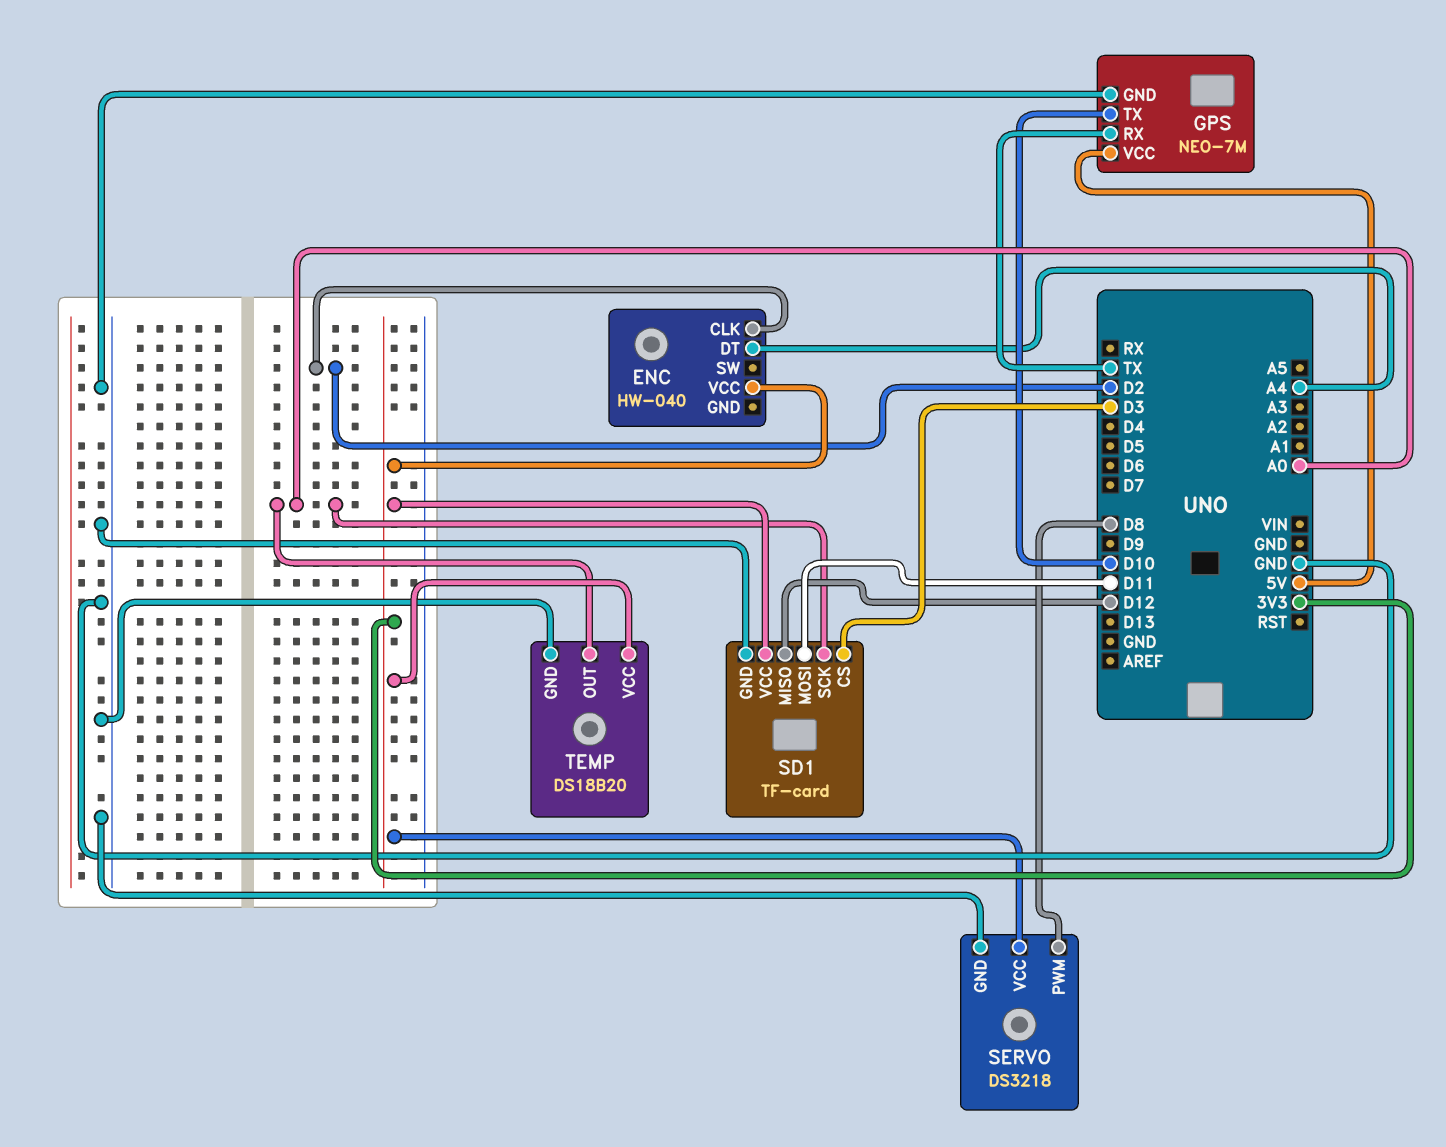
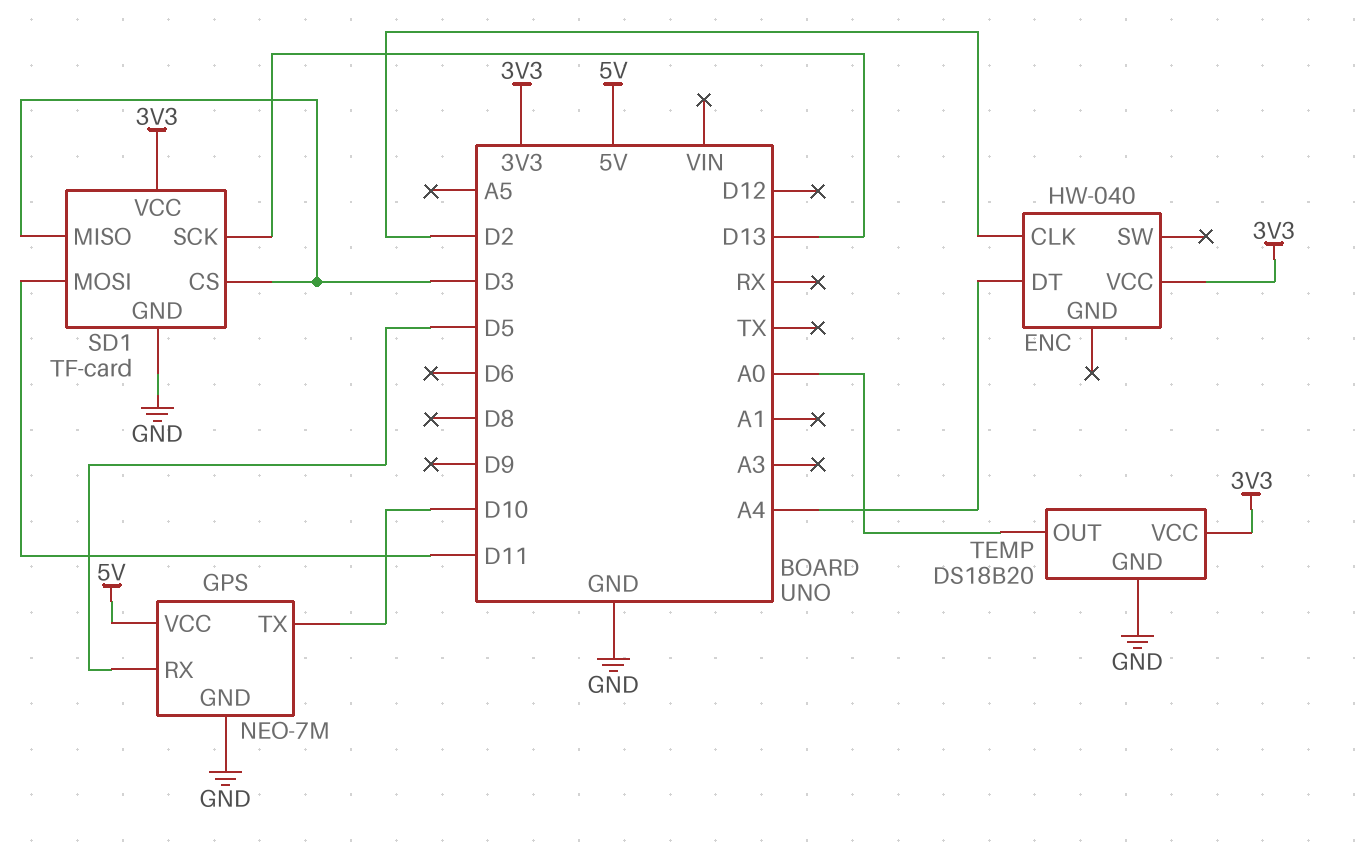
GPS pin RX: TX -> D5
SD1 pin MISO: D12 -> D3
SD1 pin SCK: A0 -> D13
SERVO: DS3218 -> none
SERVO pin GND: GND -> none
SERVO pin PWM: D8 -> none
SERVO pin VCC: 3V3 -> none

